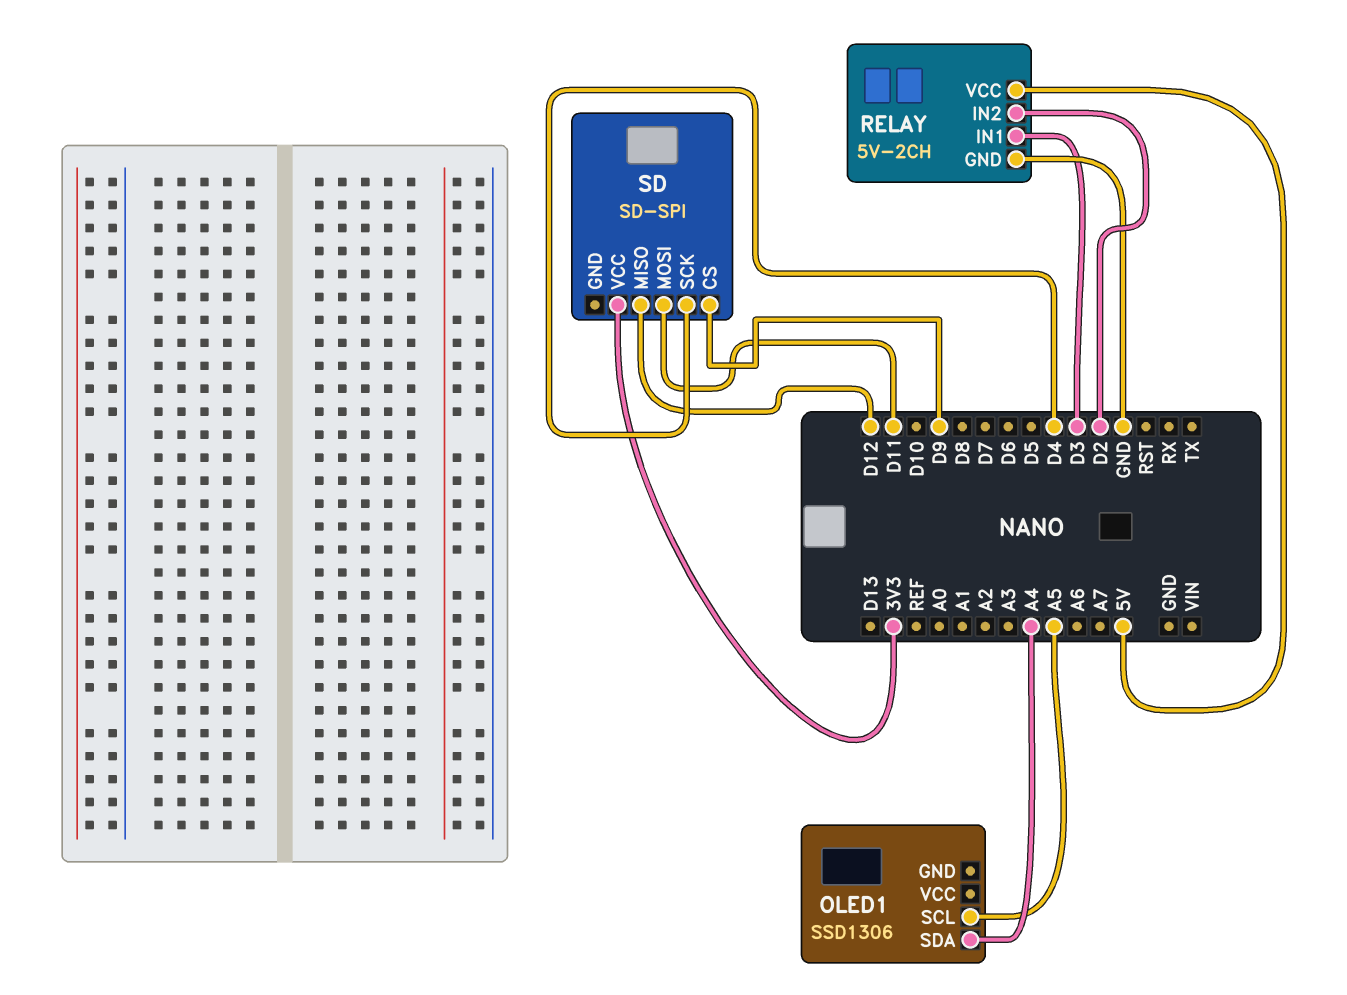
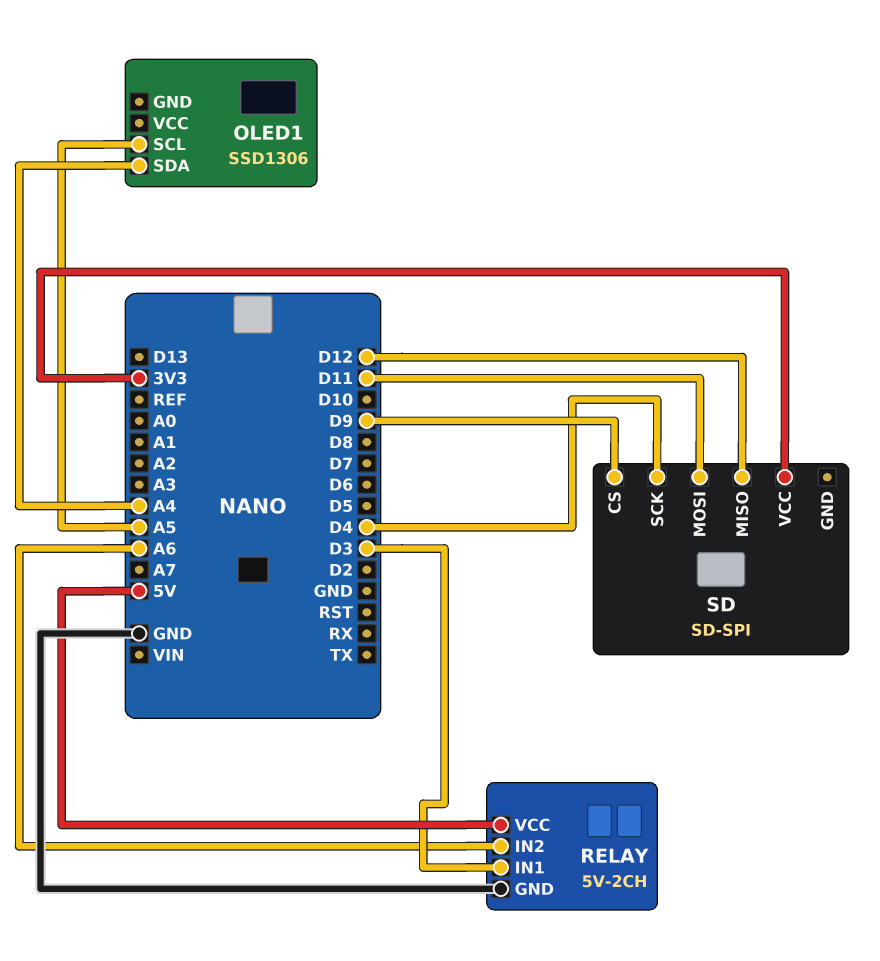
RELAY pin IN2: D2 -> A6

